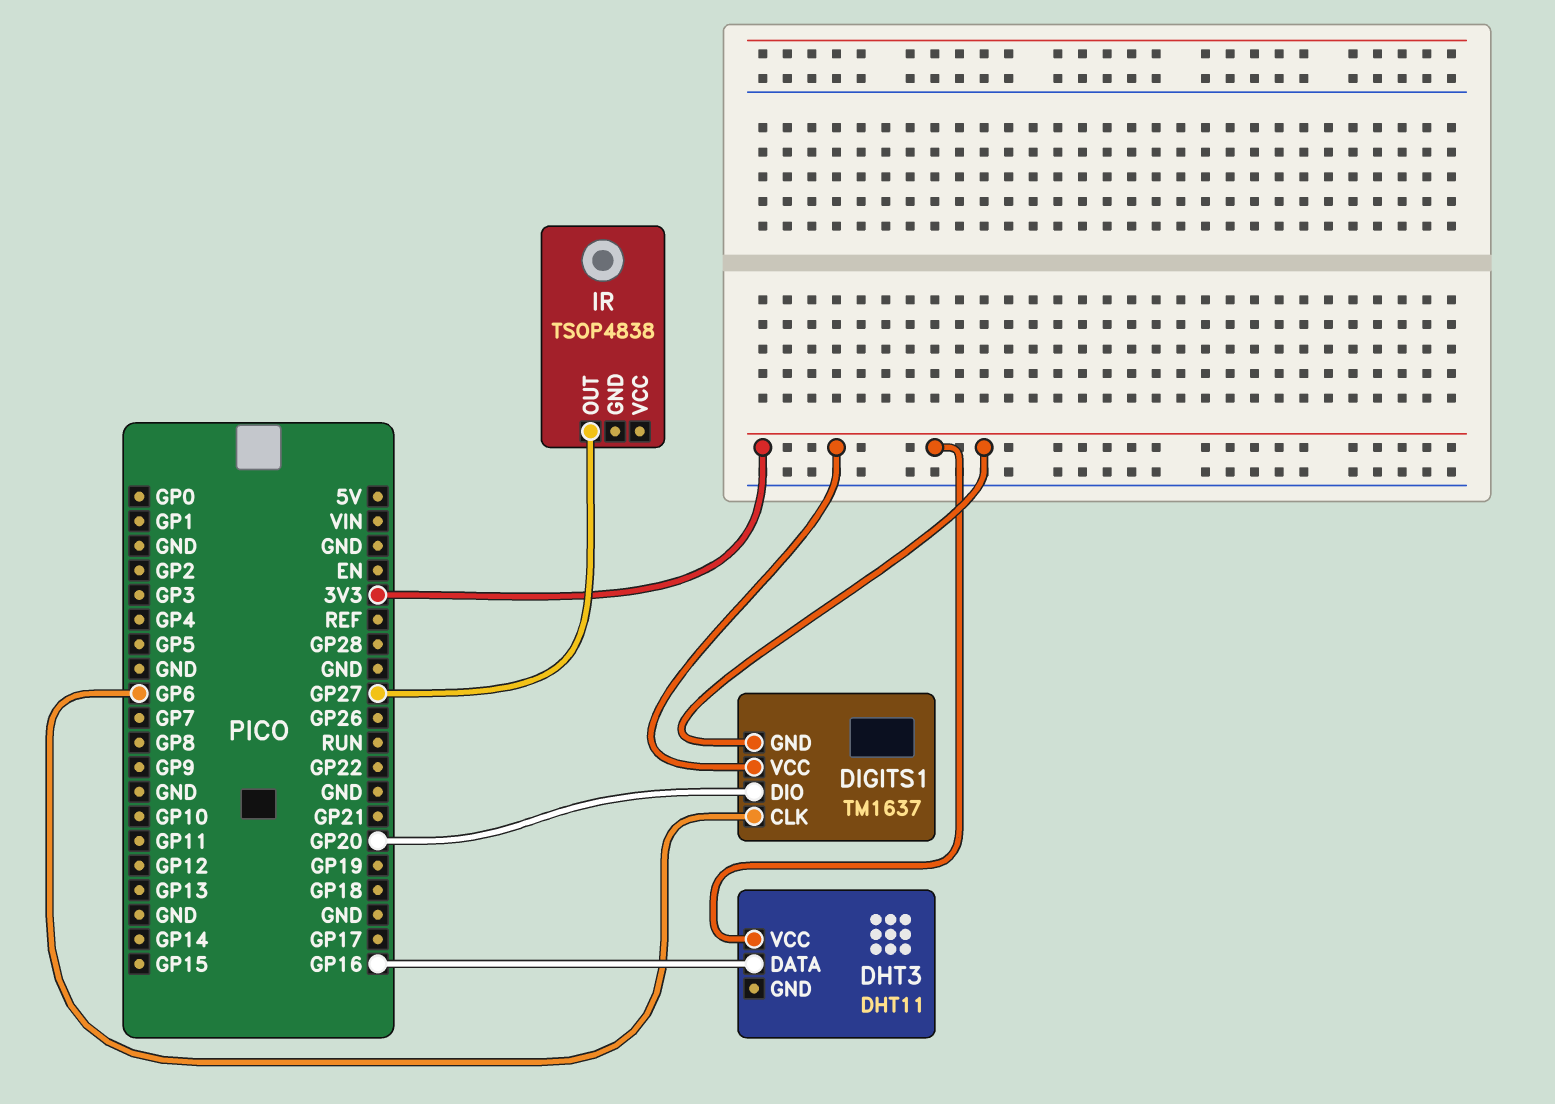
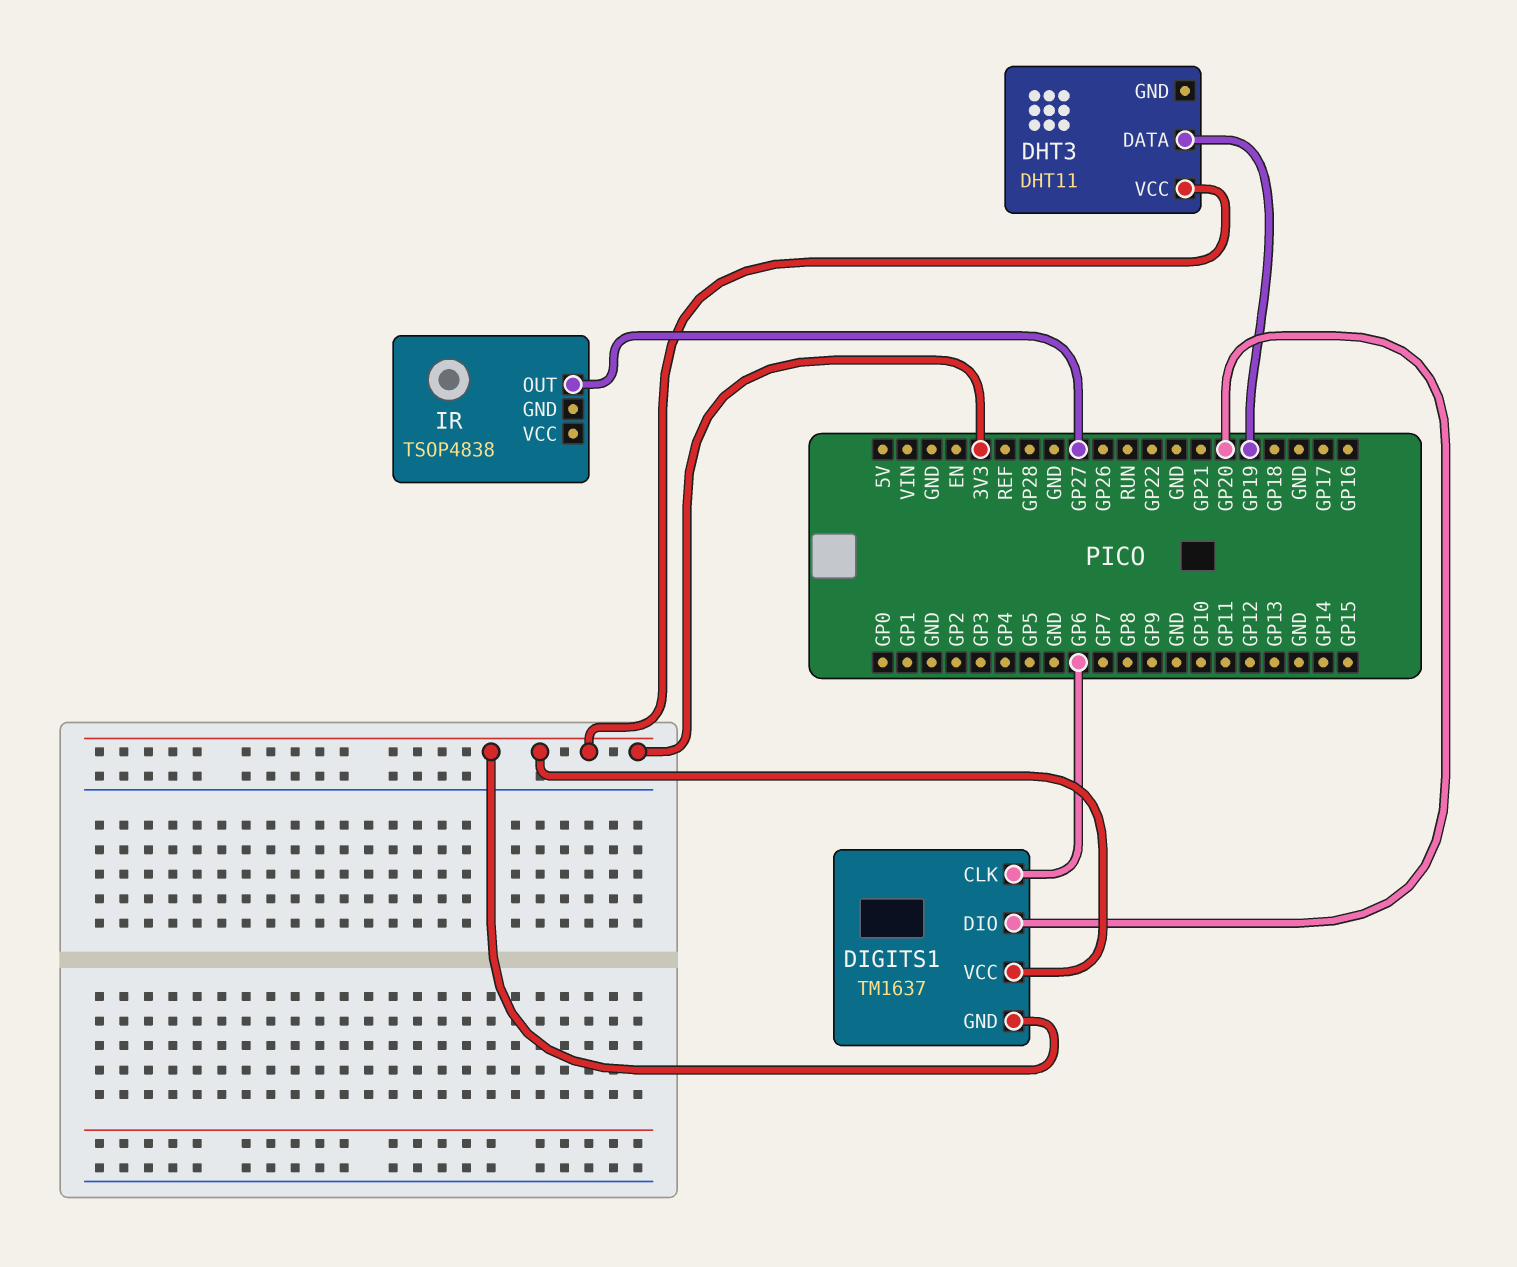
DHT3 pin DATA: GP16 -> GP19

